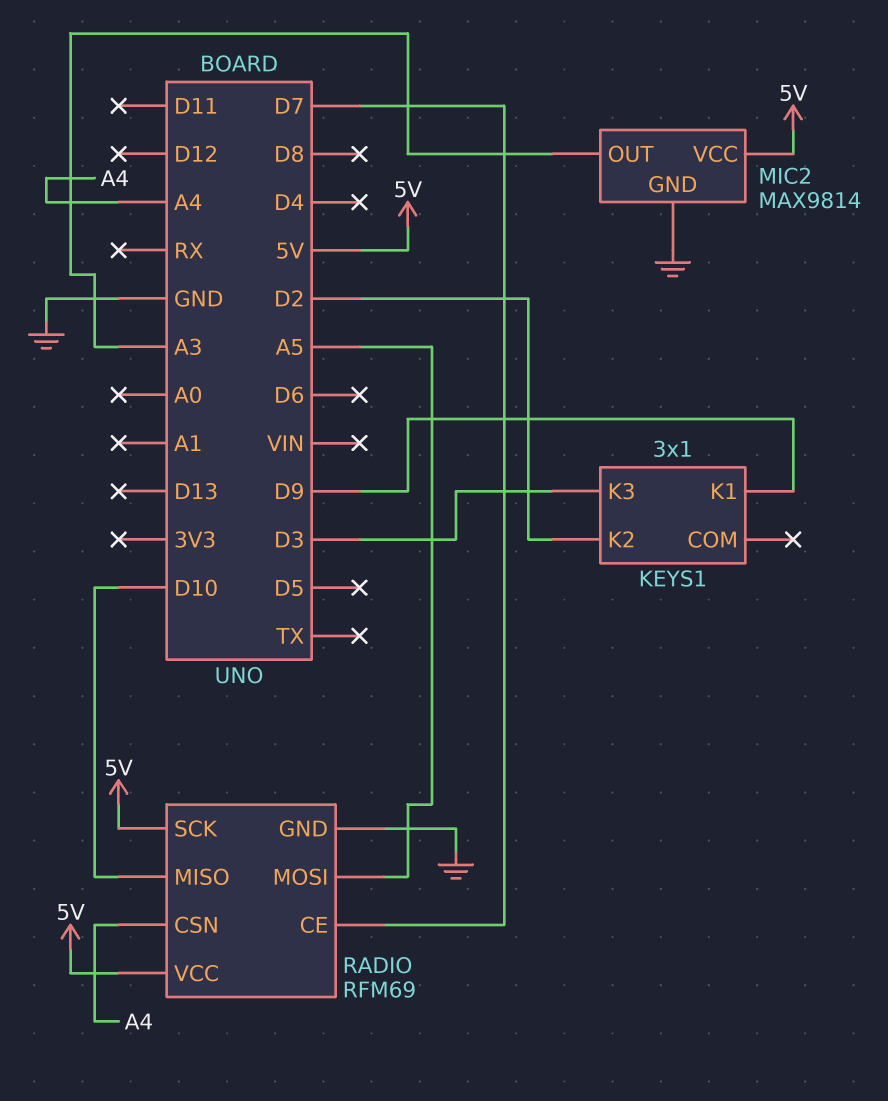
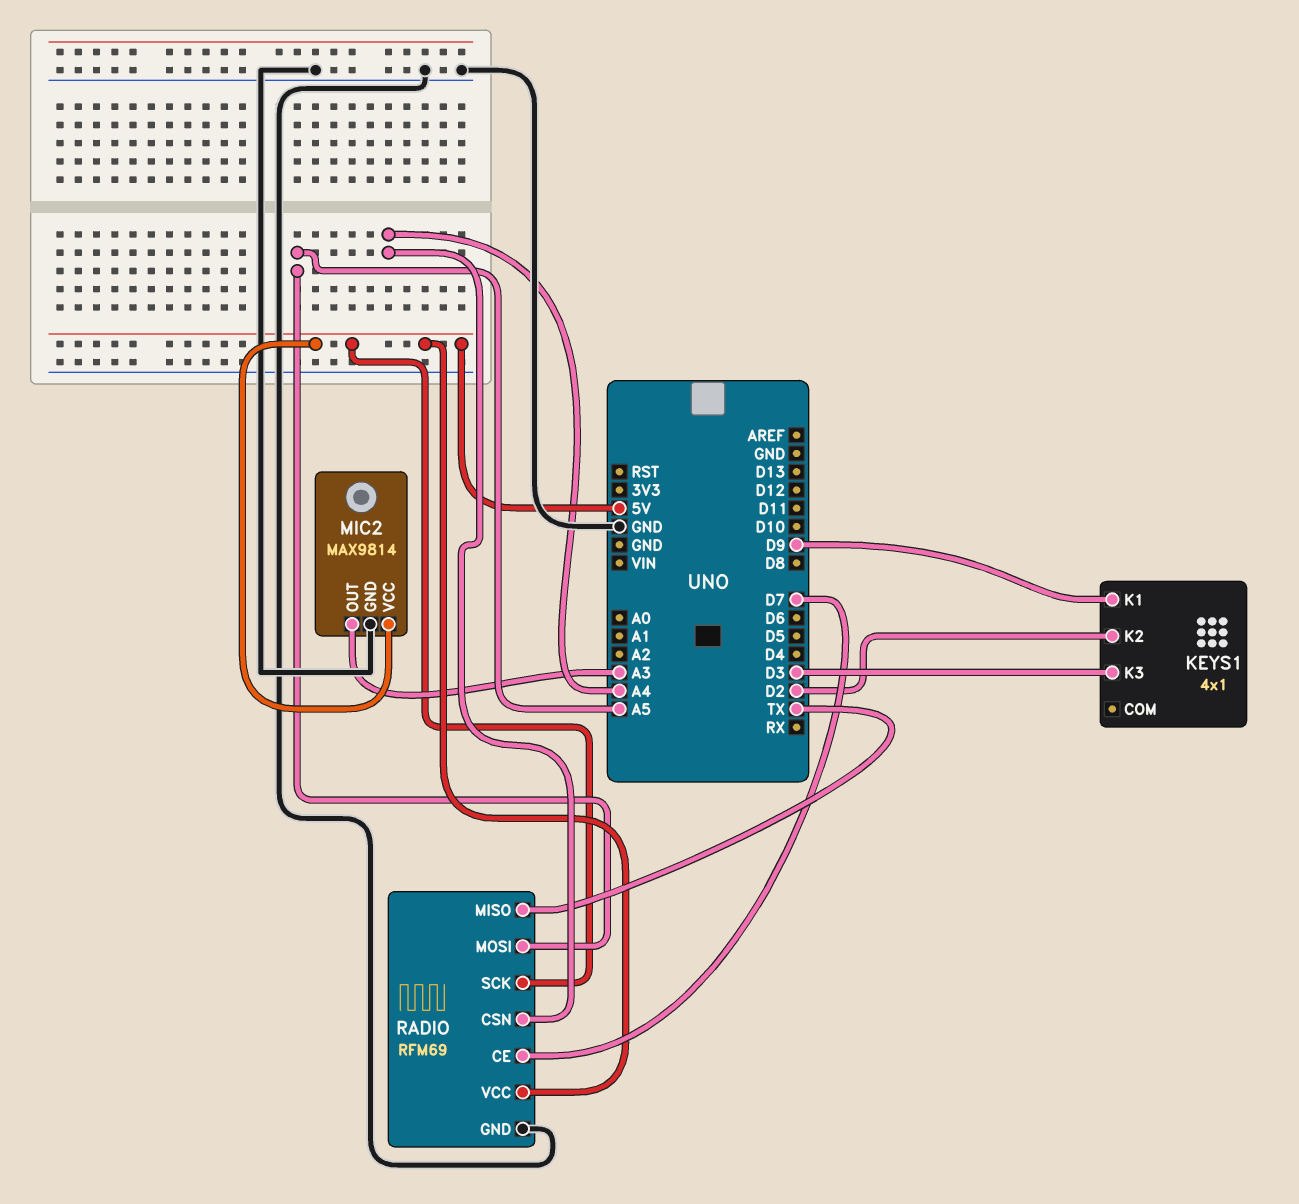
KEYS1: 3x1 -> 4x1
RADIO pin MISO: D10 -> TX

